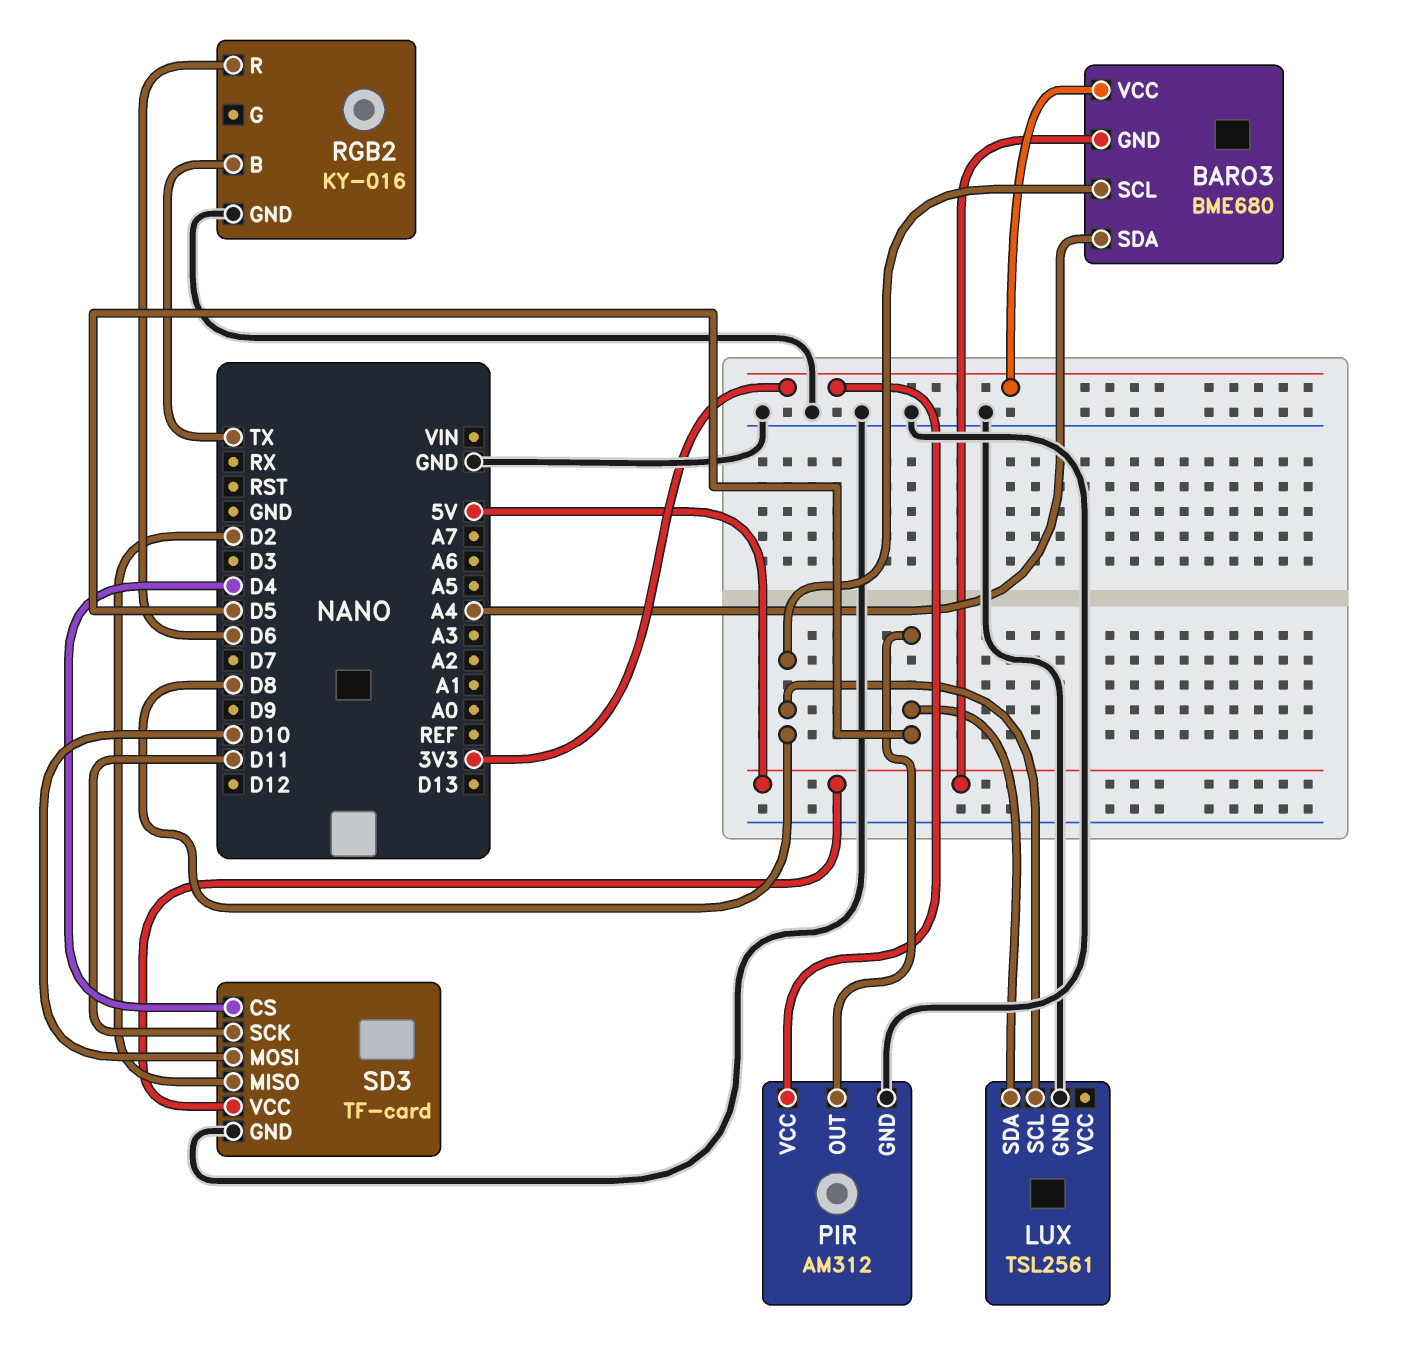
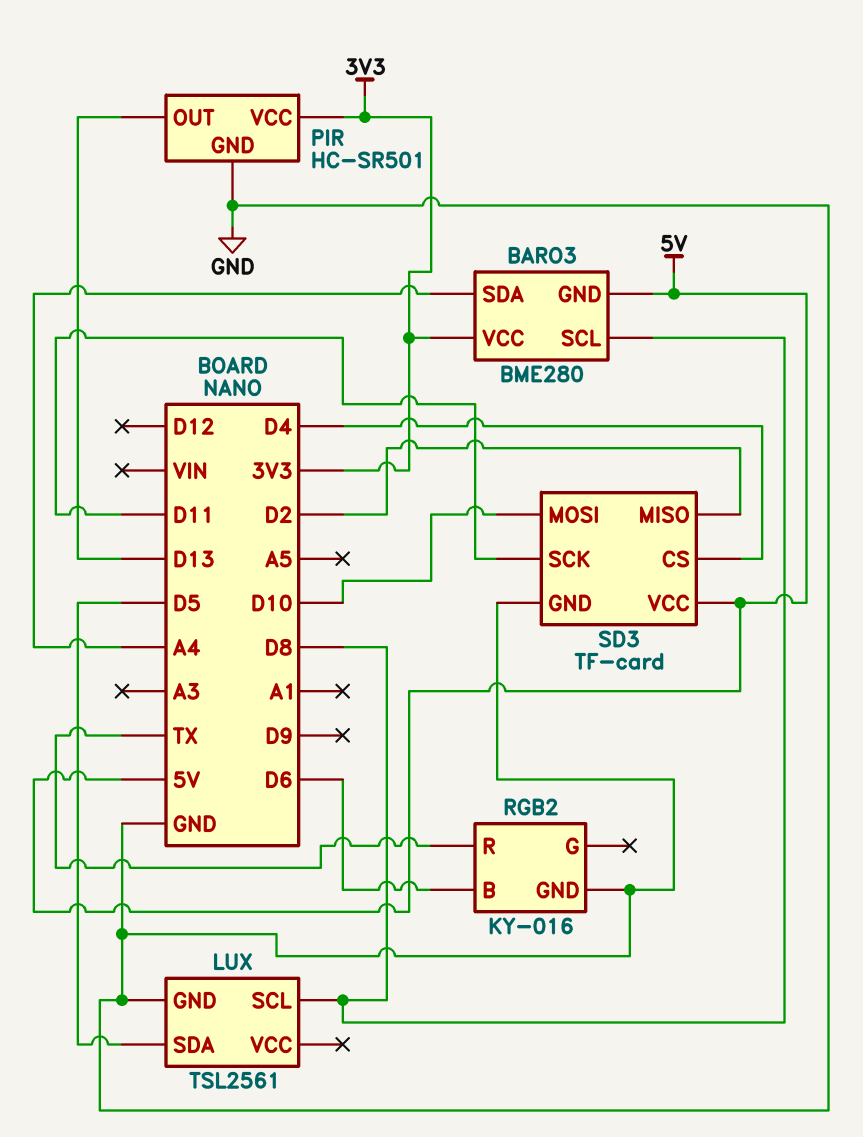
BARO3: BME680 -> BME280
PIR: AM312 -> HC-SR501
PIR pin OUT: D5 -> D13
RGB2 pin B: TX -> D6
RGB2 pin R: D6 -> TX

